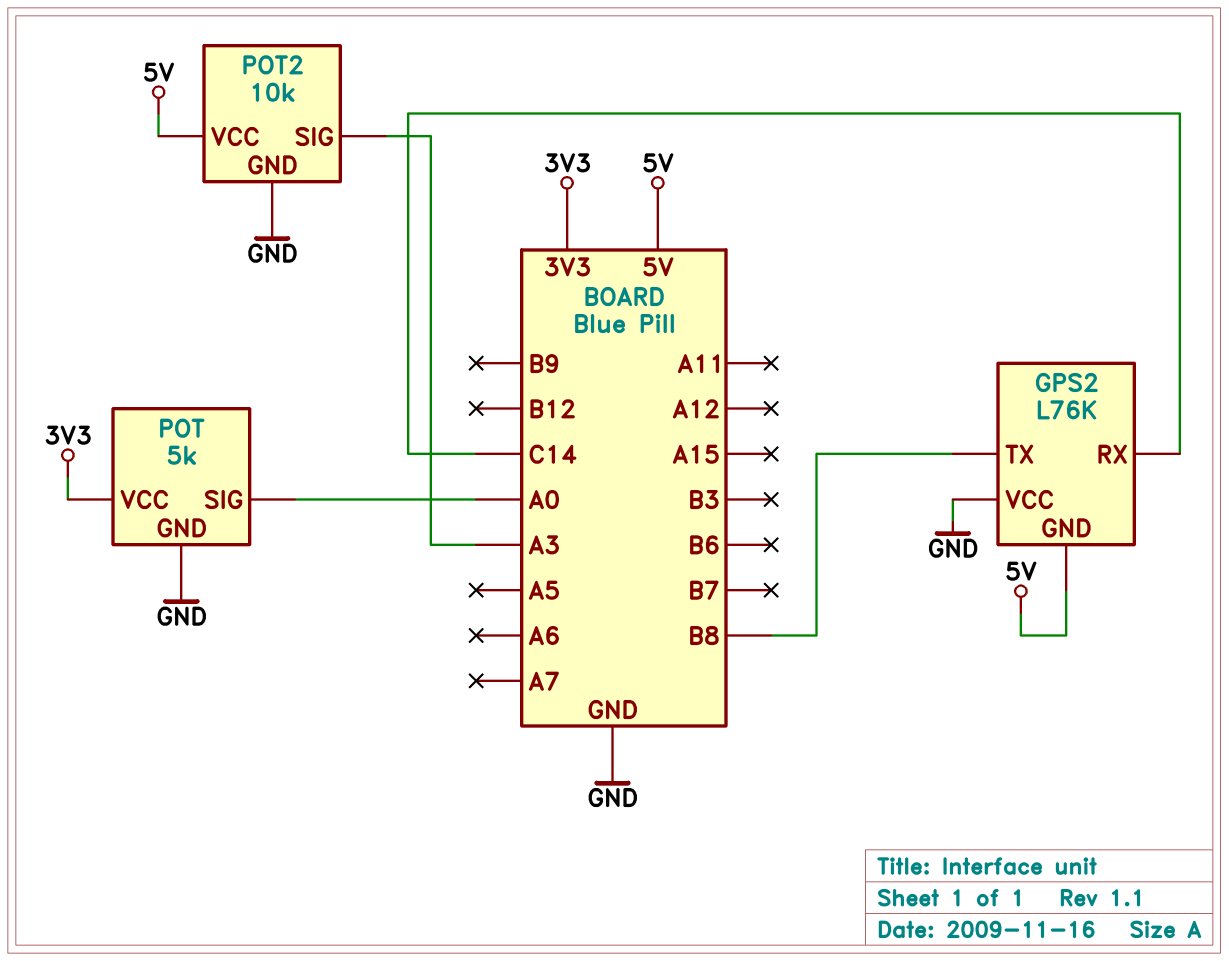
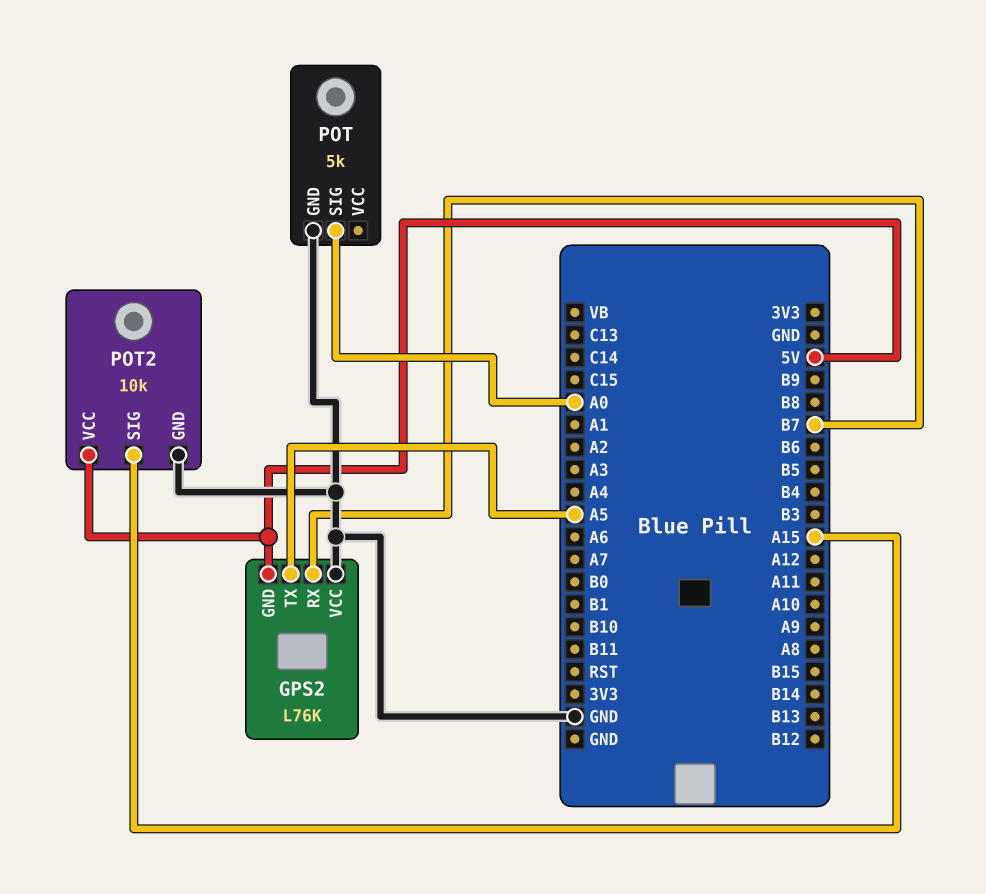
GPS2 pin RX: C14 -> B7
GPS2 pin TX: B8 -> A5
POT pin VCC: 3V3 -> none
POT2 pin SIG: A3 -> A15

